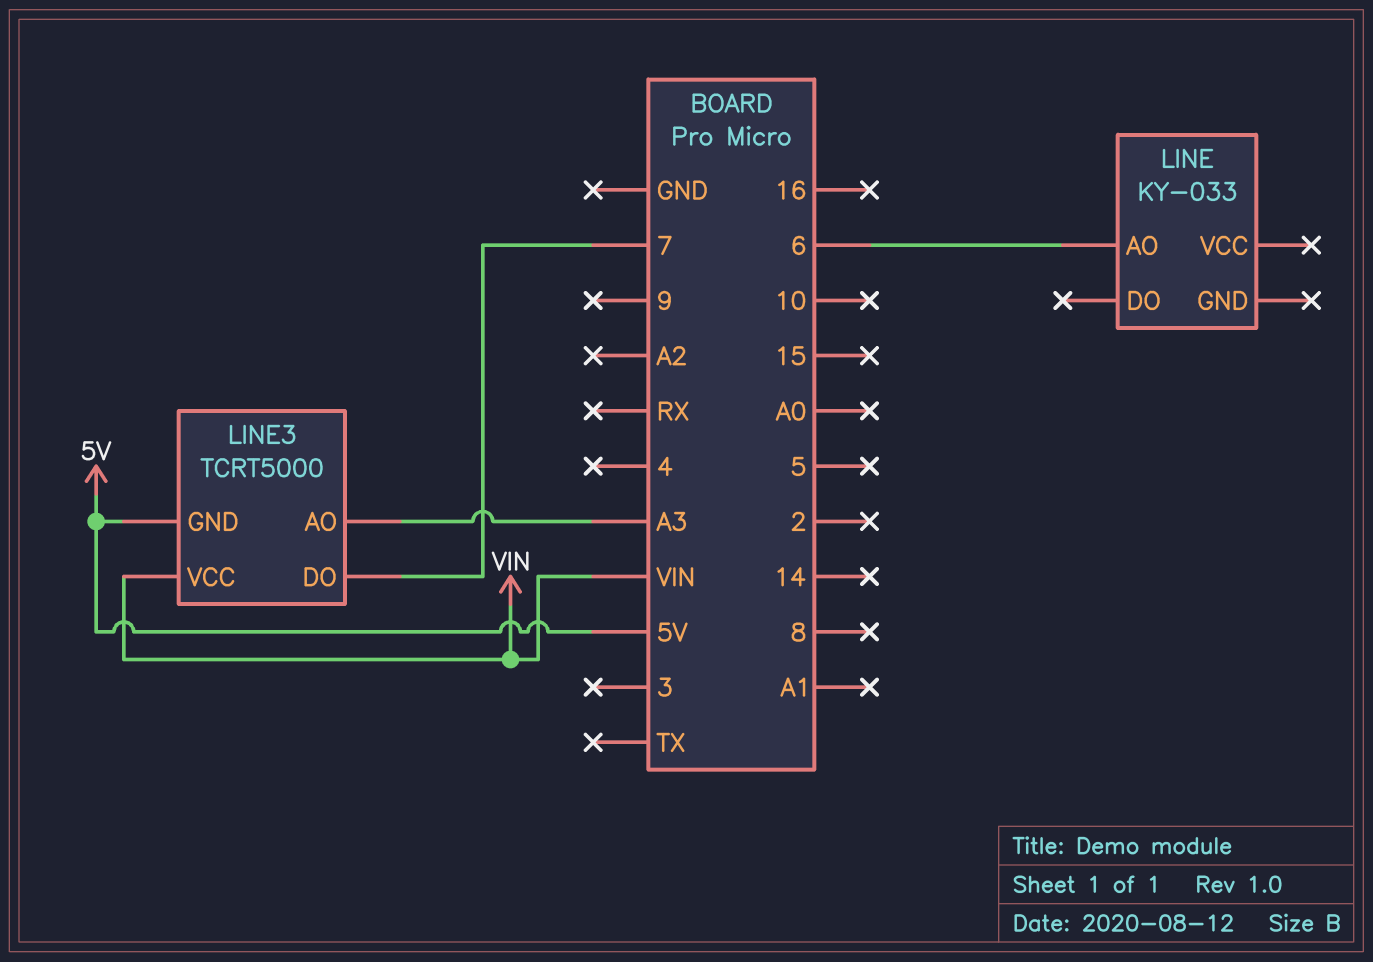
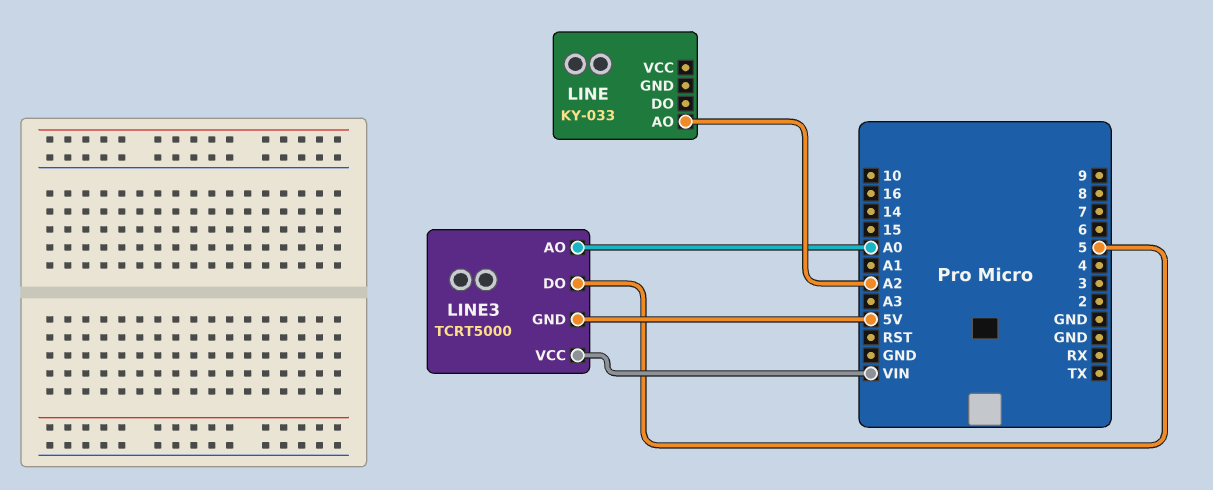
LINE pin AO: 6 -> A2
LINE3 pin AO: A3 -> A0
LINE3 pin DO: 7 -> 5

